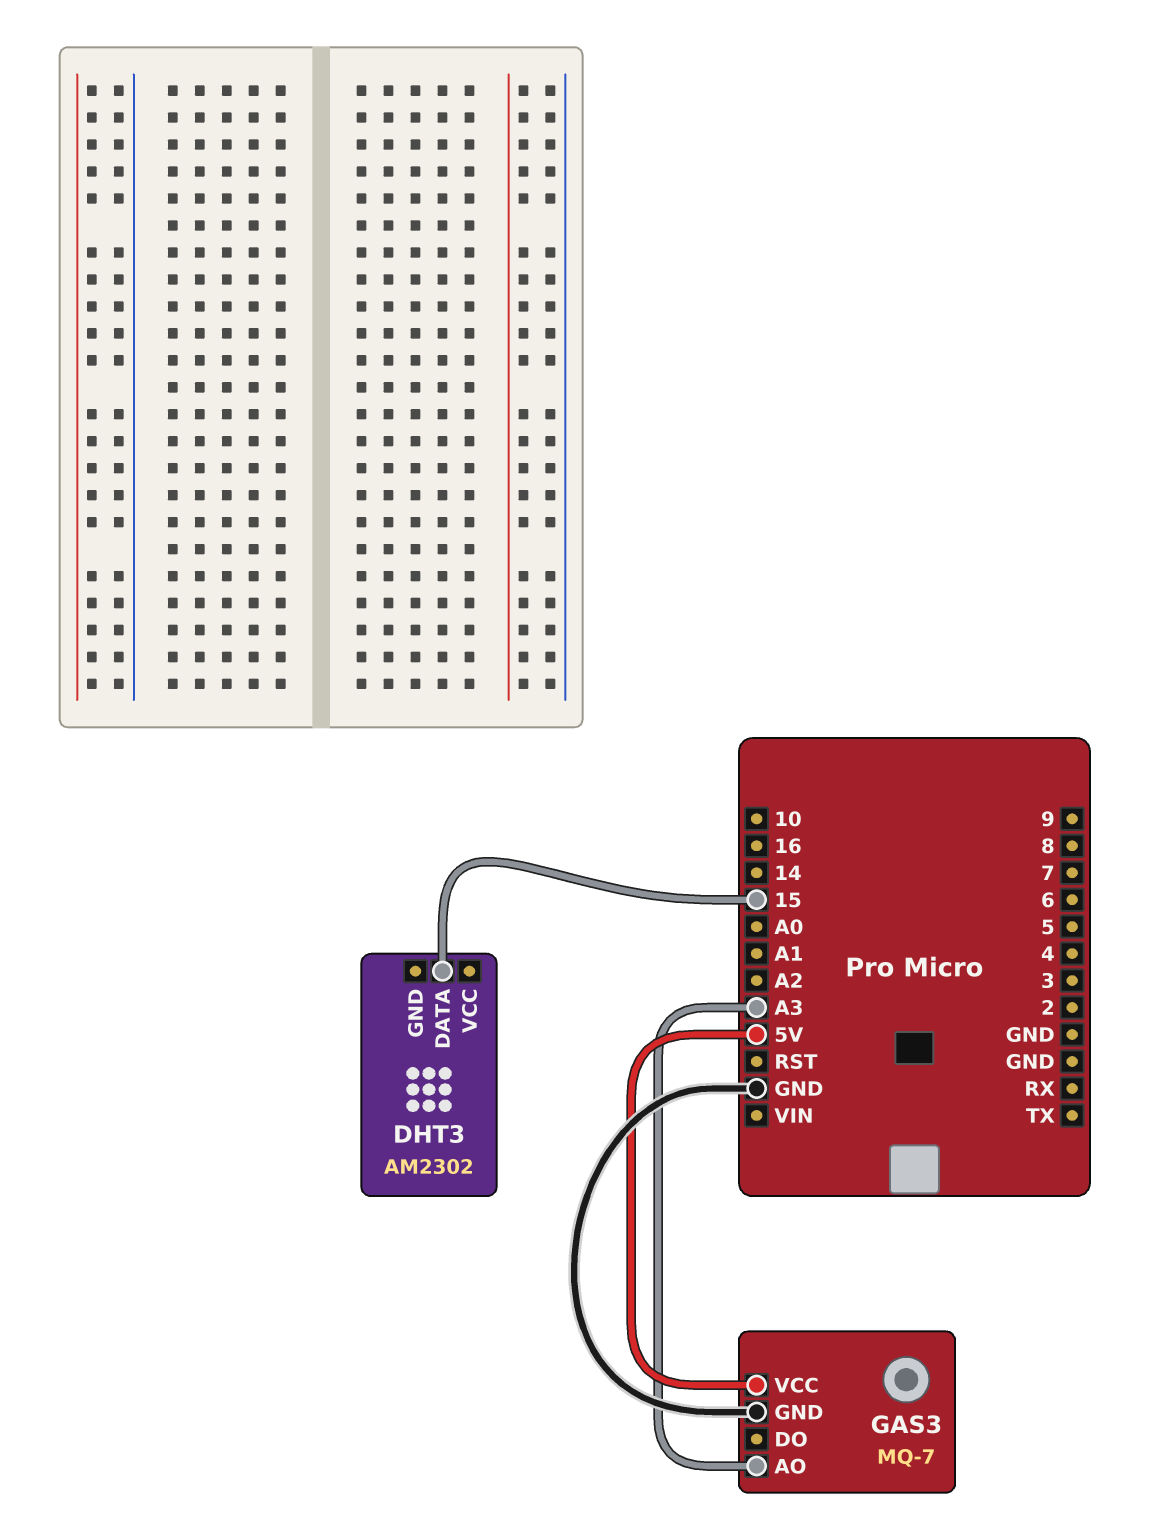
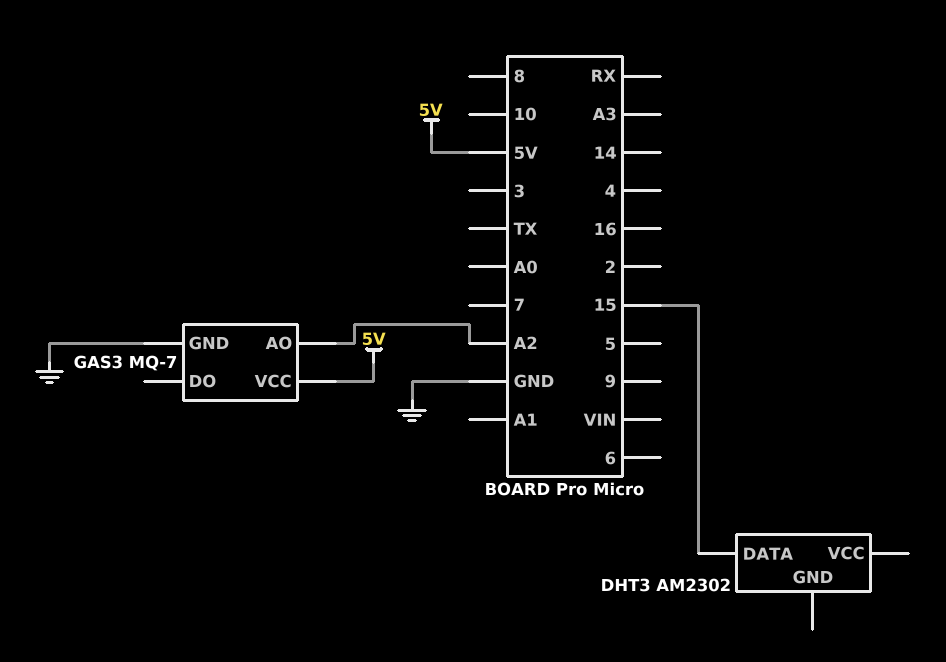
GAS3 pin AO: A3 -> A2

